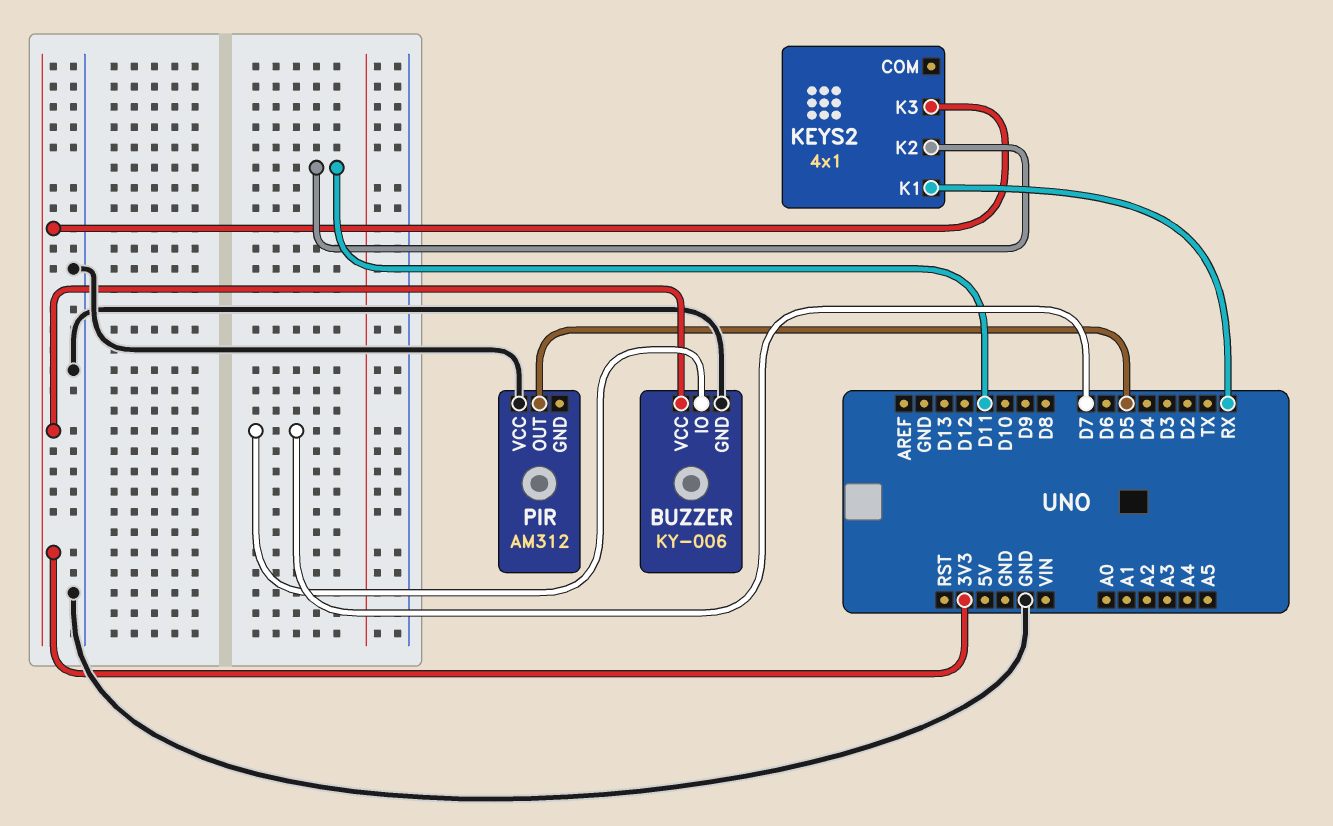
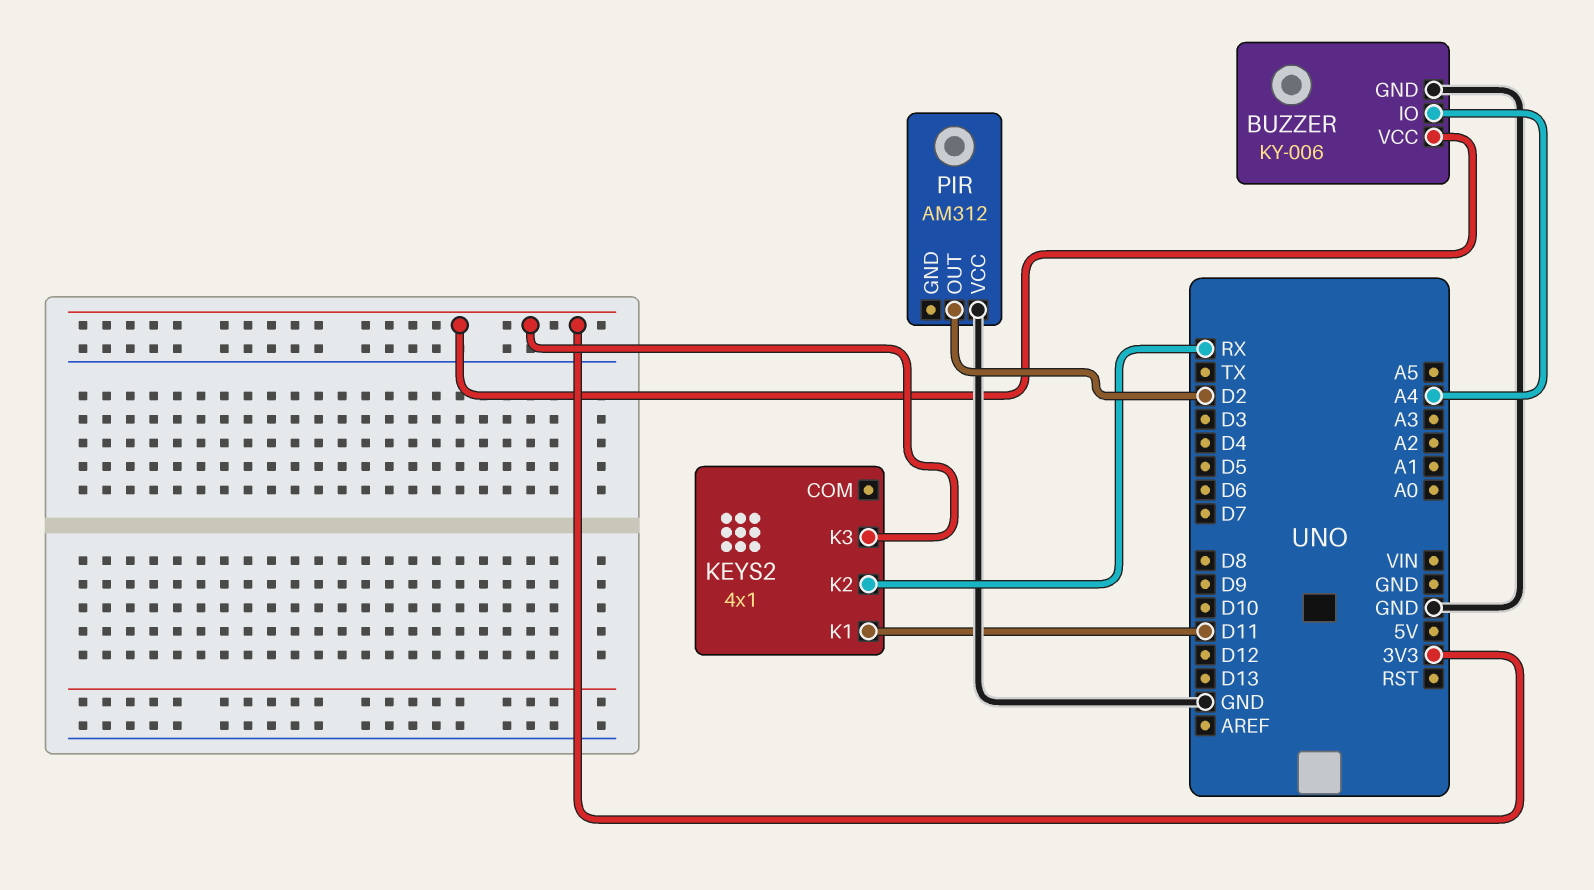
BUZZER pin IO: D7 -> A4
KEYS2 pin K1: RX -> D11
KEYS2 pin K2: D11 -> RX
PIR pin OUT: D5 -> D2

